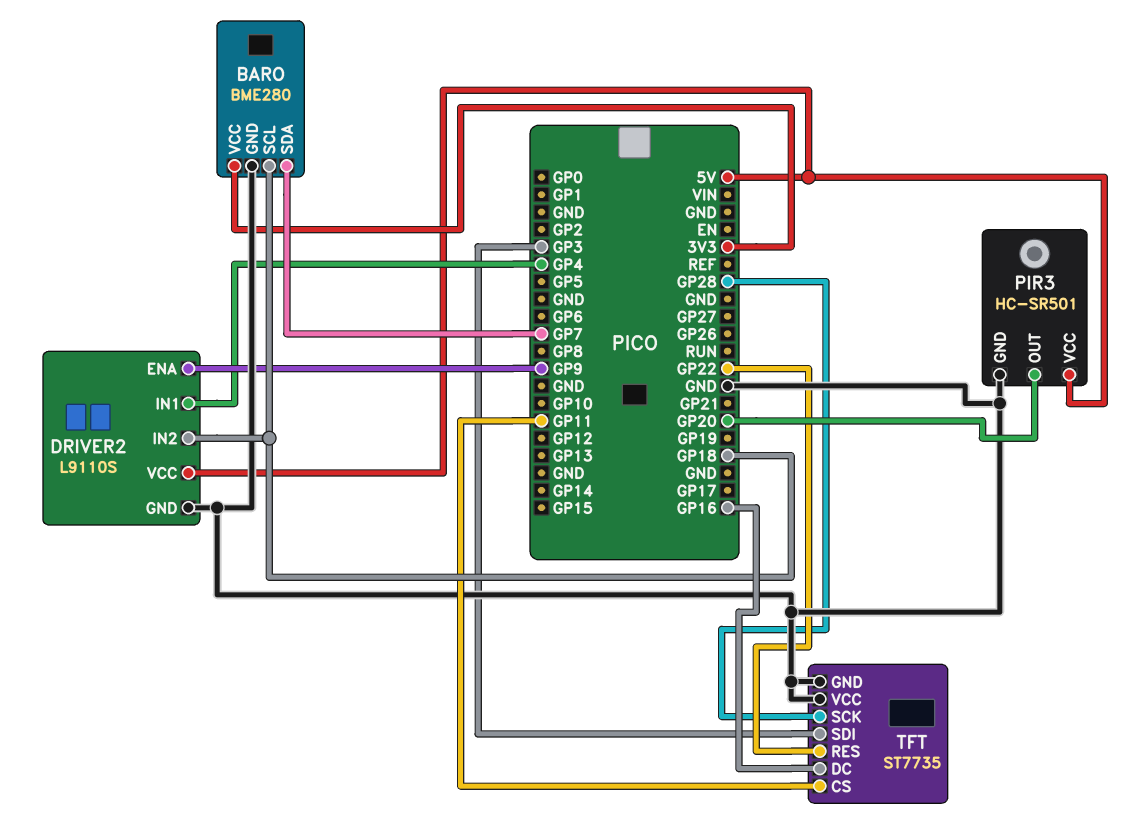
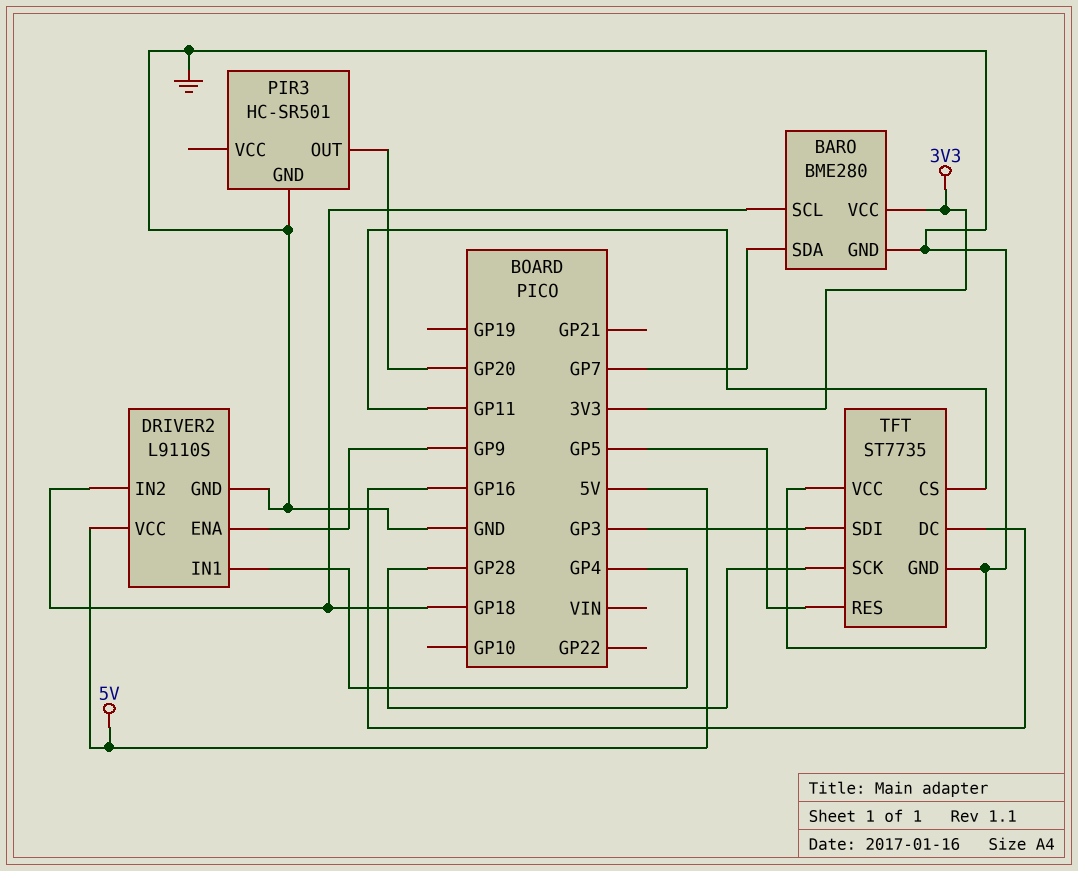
PIR3 pin VCC: 5V -> none
TFT pin RES: GP22 -> GP5

